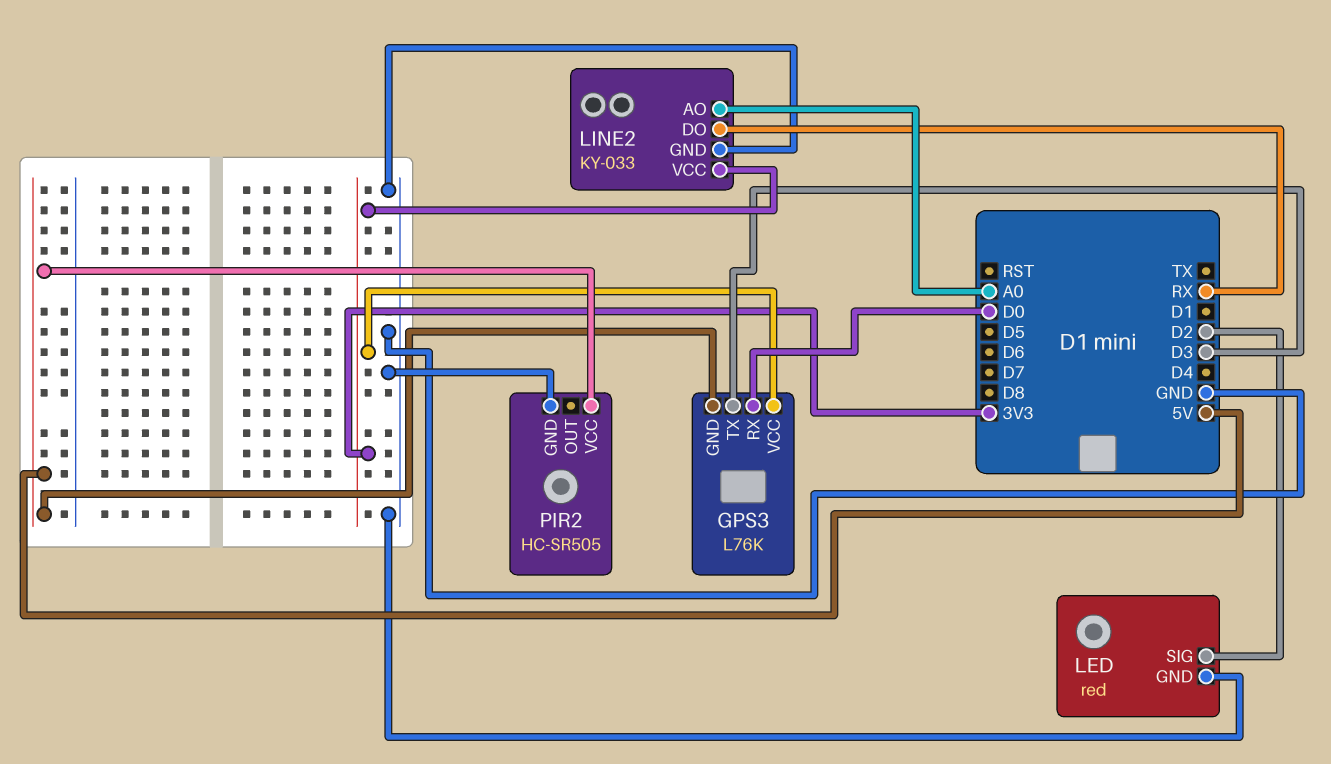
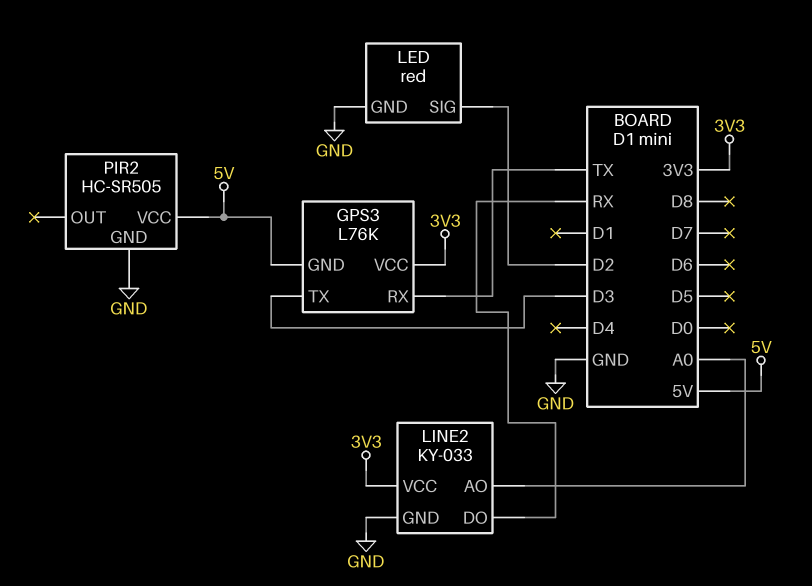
GPS3 pin RX: D0 -> TX

